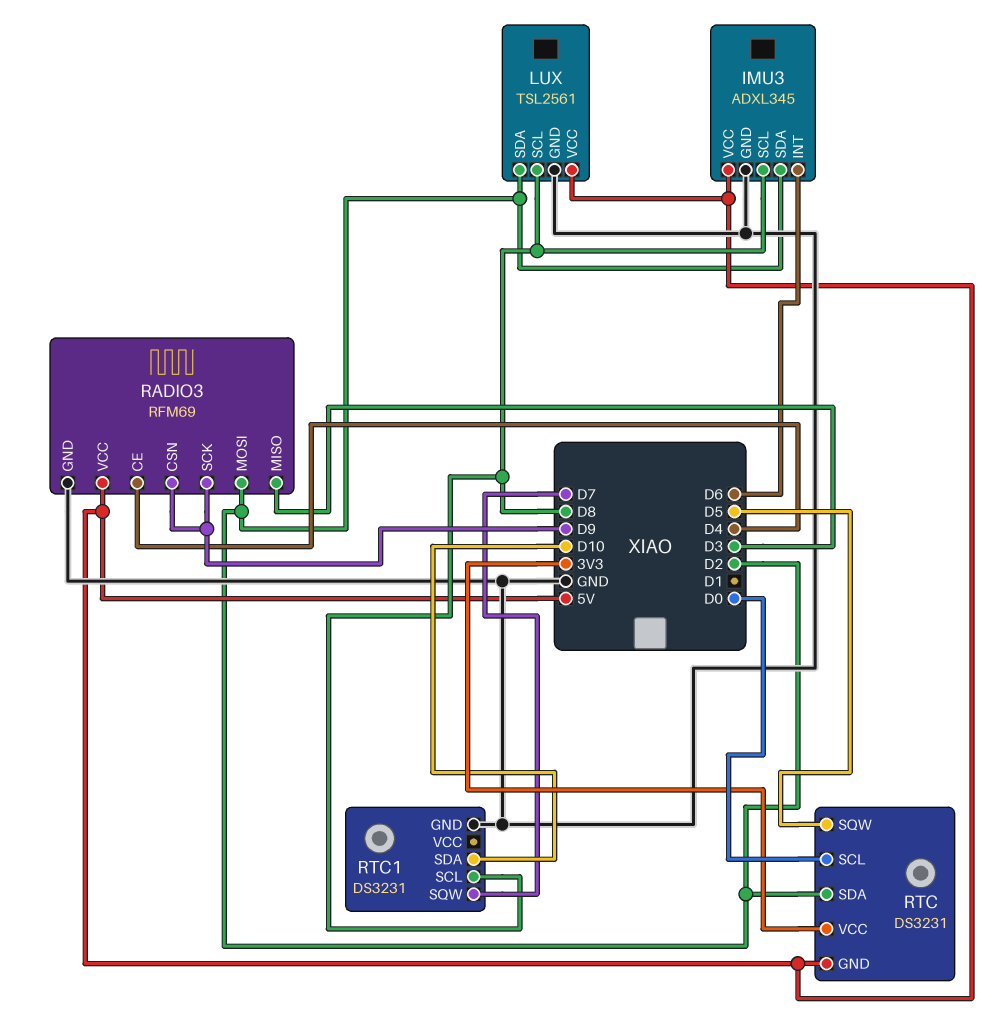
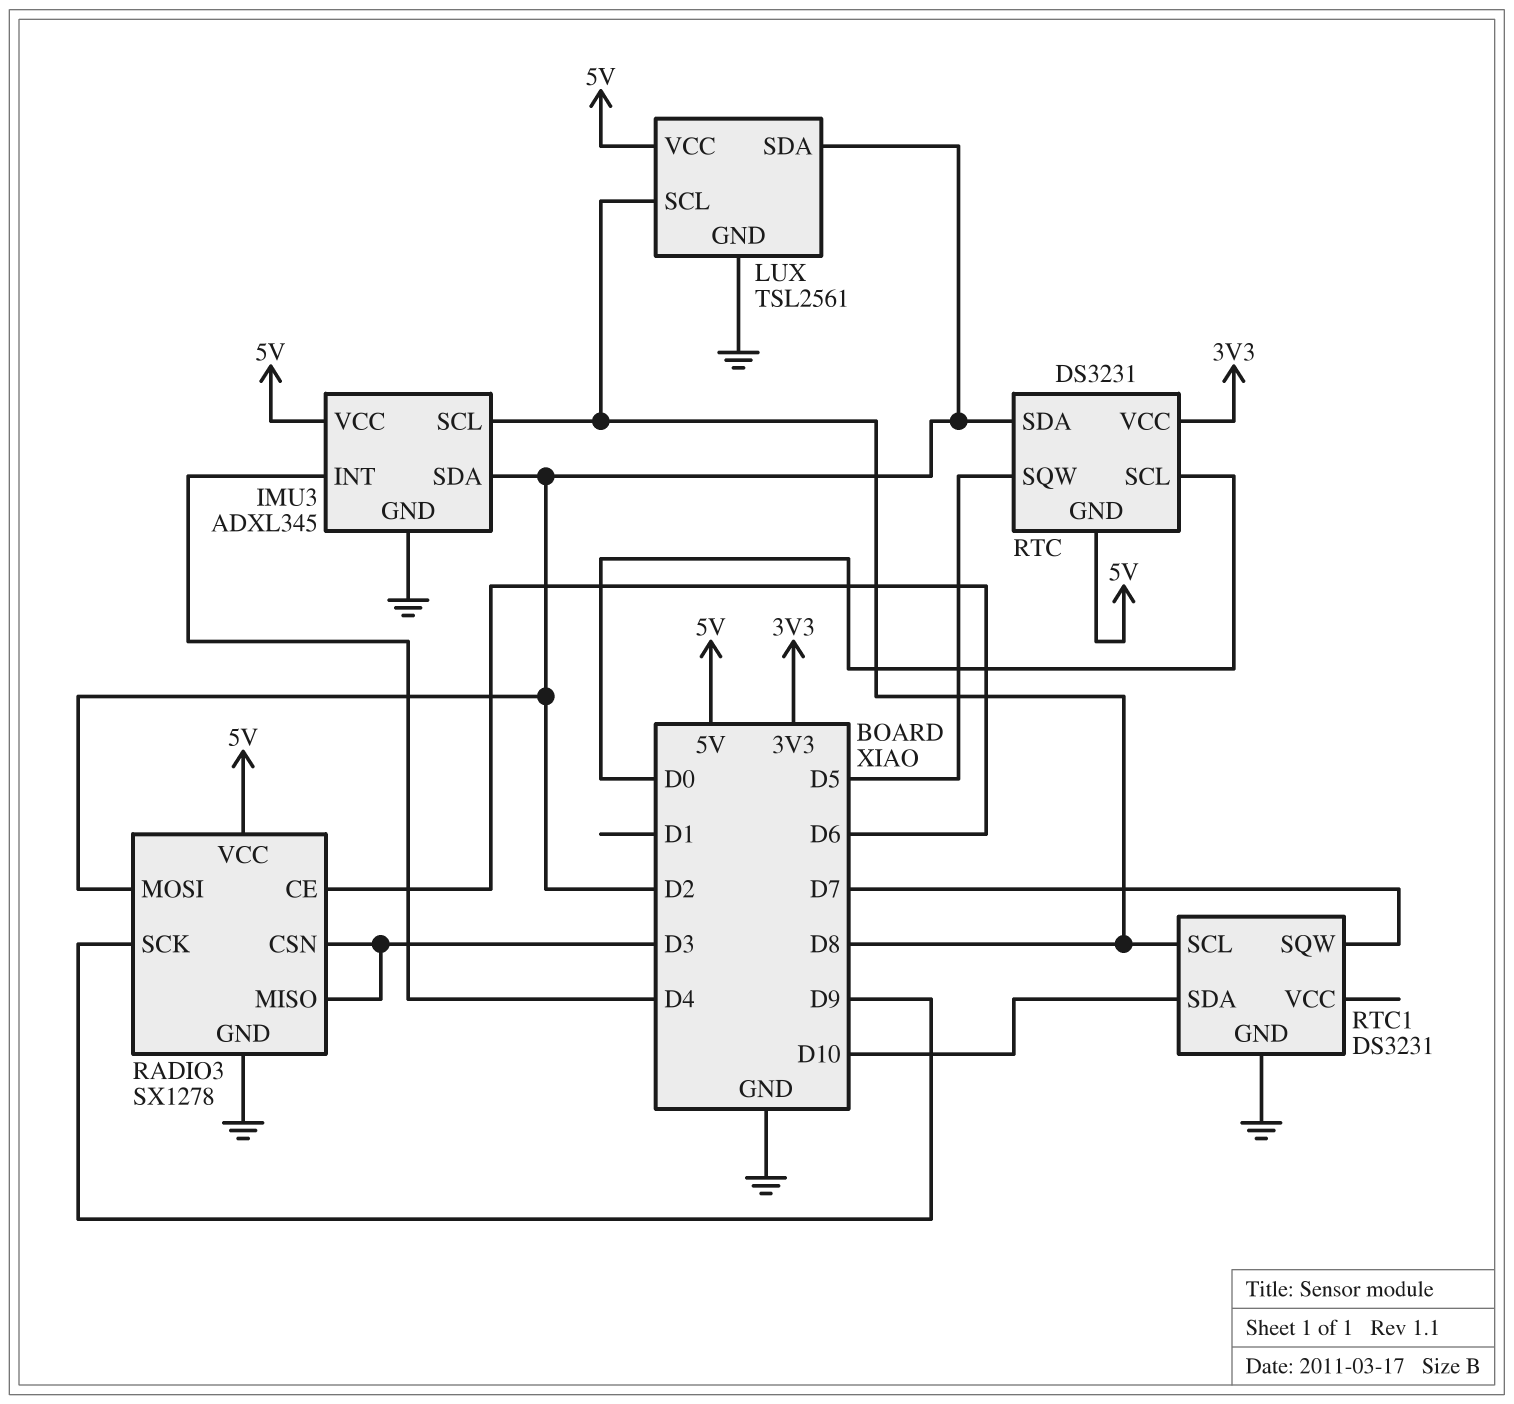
IMU3 pin INT: D6 -> D4
RADIO3: RFM69 -> SX1278
RADIO3 pin CE: D4 -> D6
RADIO3 pin CSN: D9 -> D3

